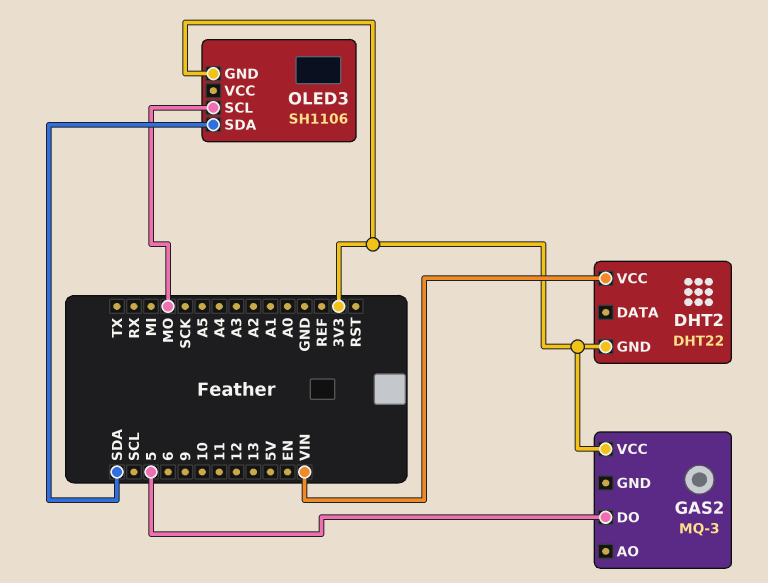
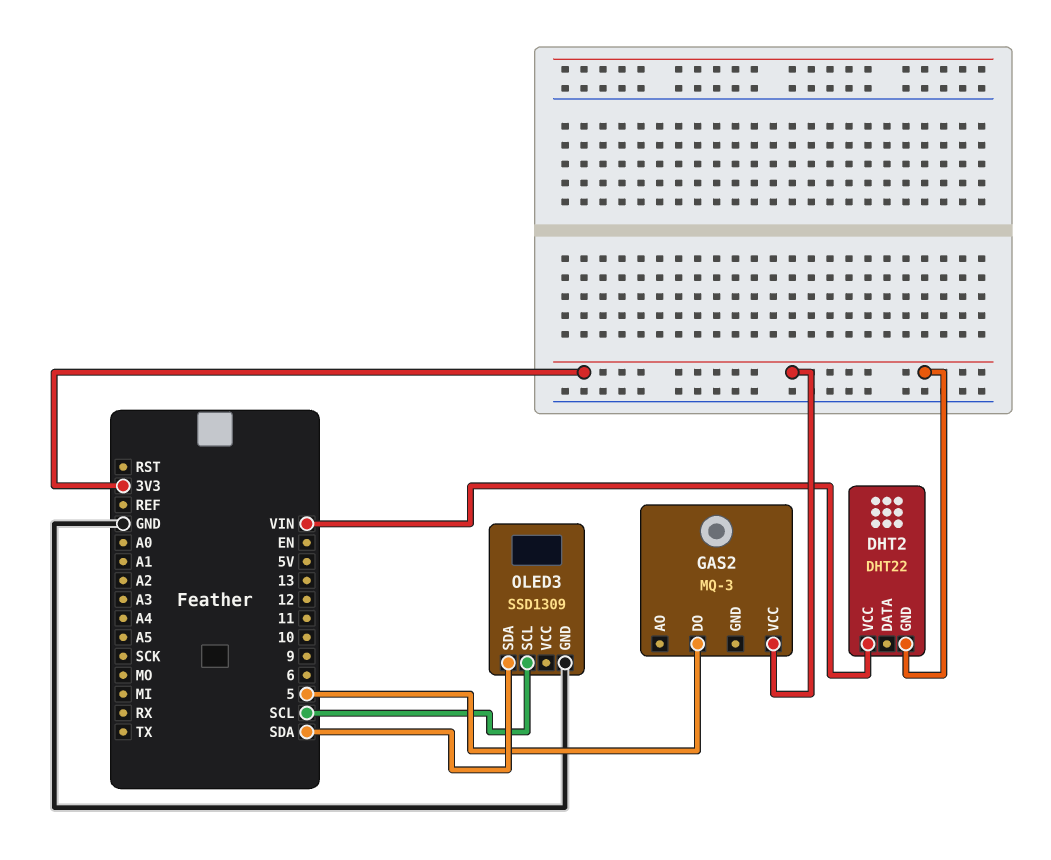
OLED3: SH1106 -> SSD1309
OLED3 pin GND: 3V3 -> GND
OLED3 pin SCL: MO -> SCL

